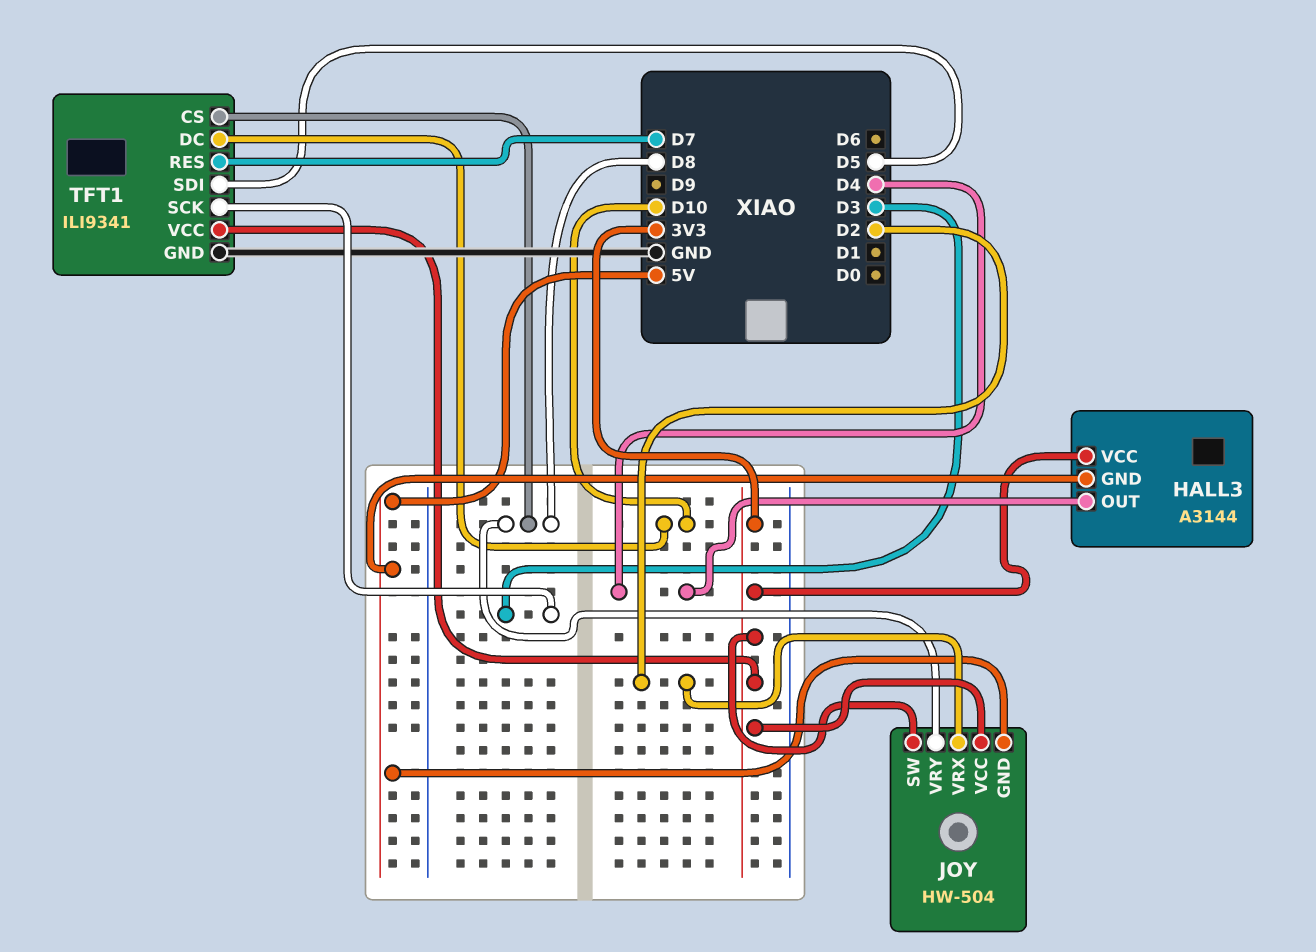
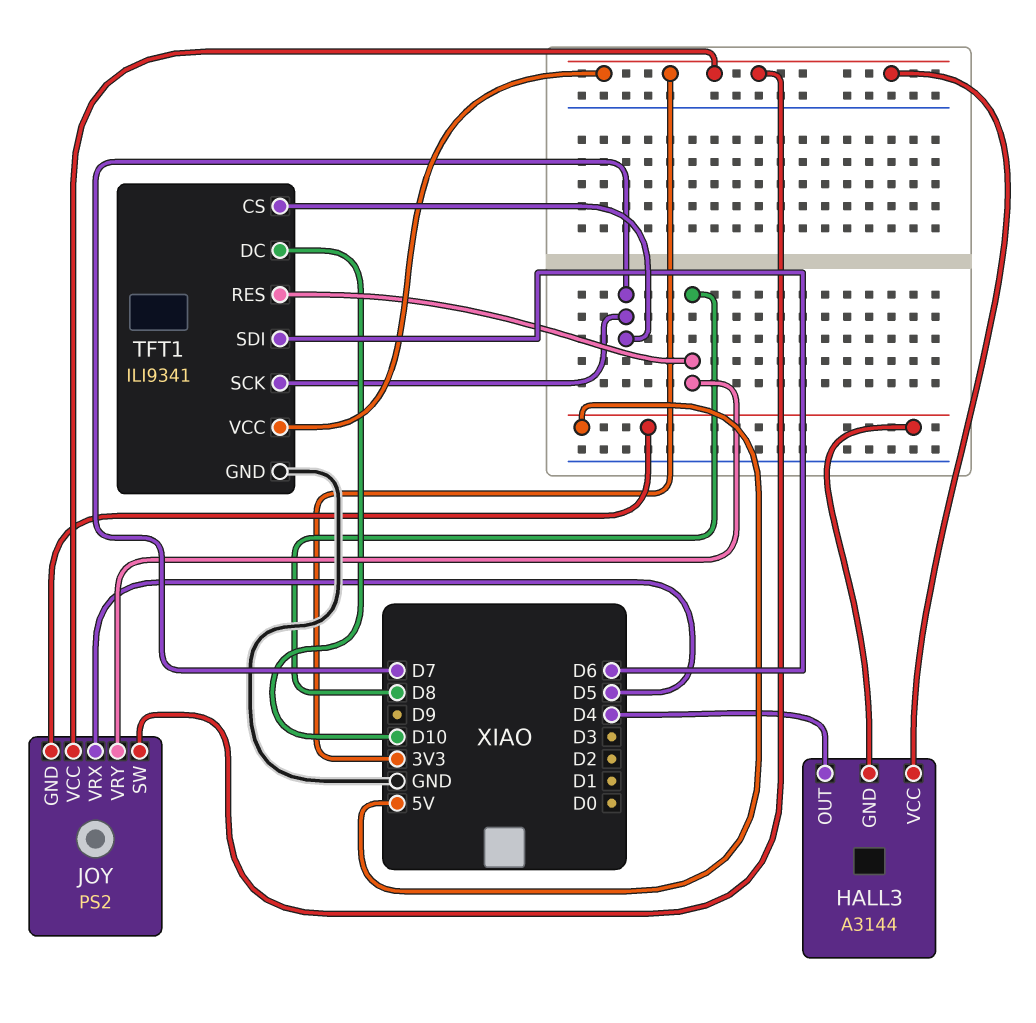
JOY: HW-504 -> PS2
JOY pin VRX: D2 -> D5
TFT1 pin CS: D8 -> D7
TFT1 pin RES: D7 -> D8
TFT1 pin SCK: D3 -> D7
TFT1 pin SDI: D5 -> D6

